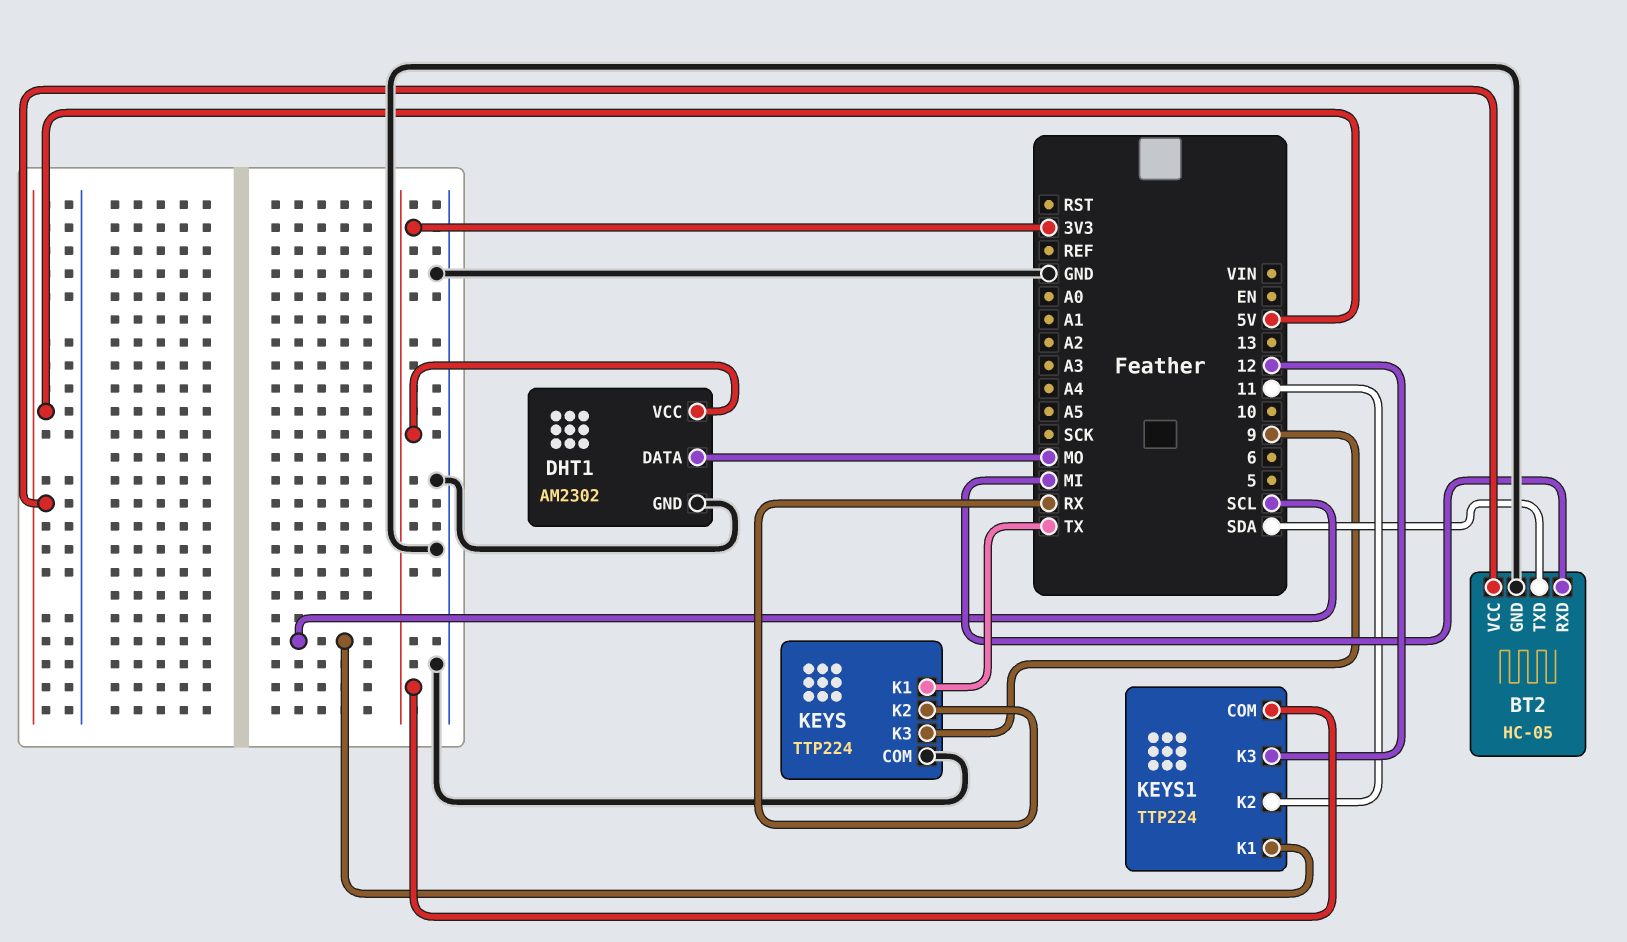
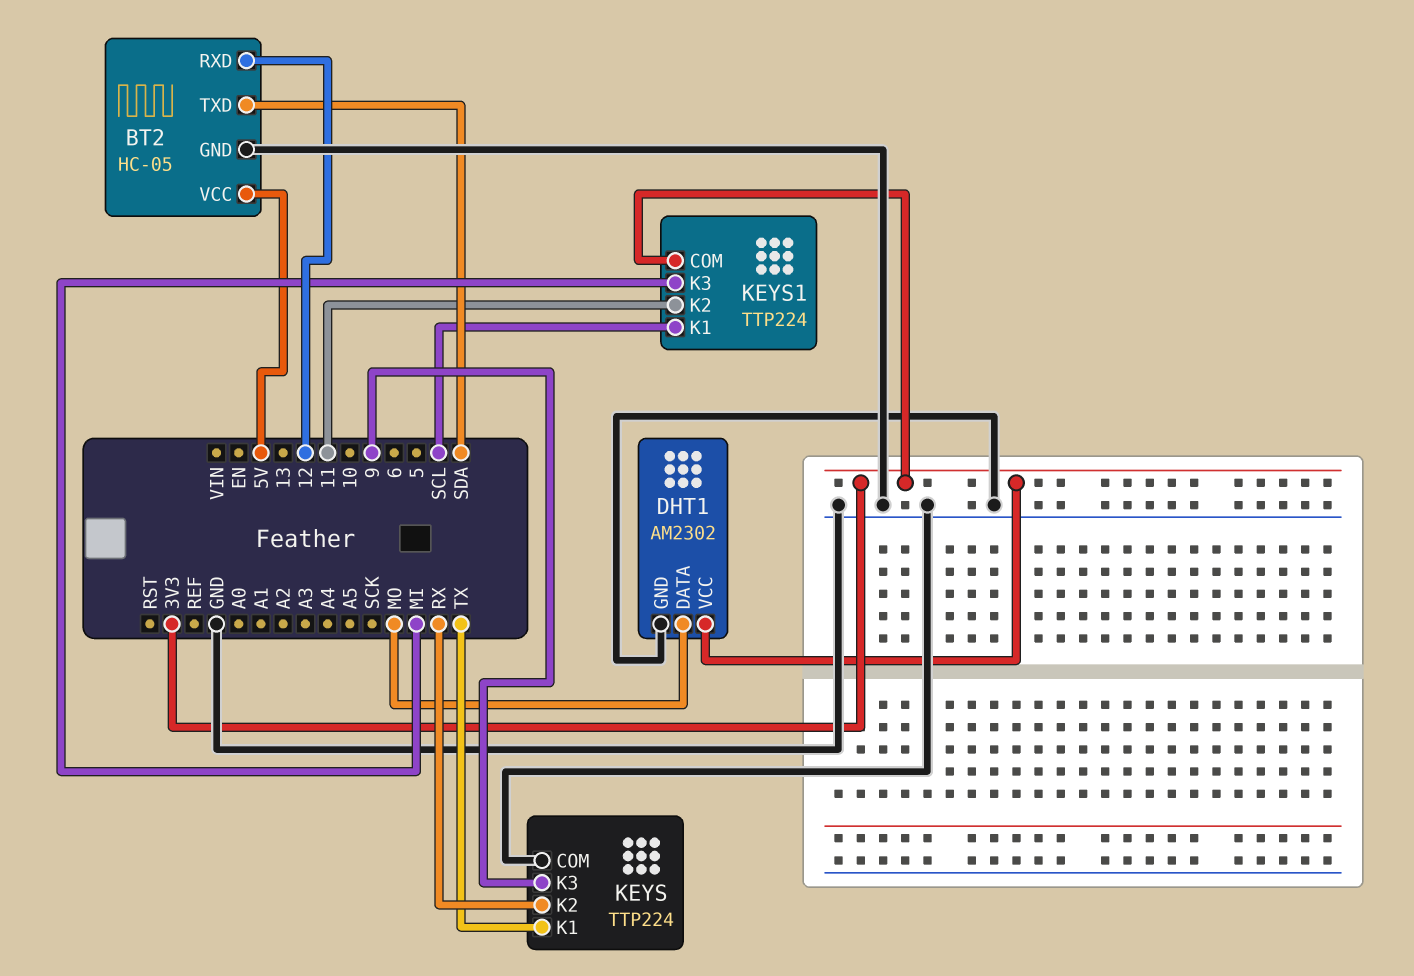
BT2 pin RXD: MI -> 12
KEYS1 pin K3: 12 -> MI

